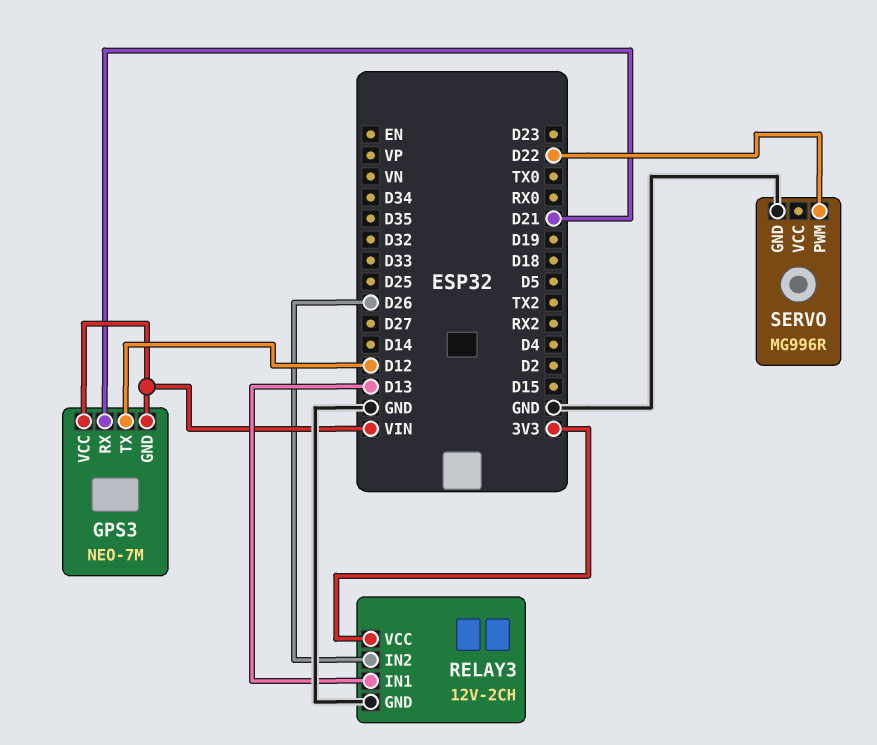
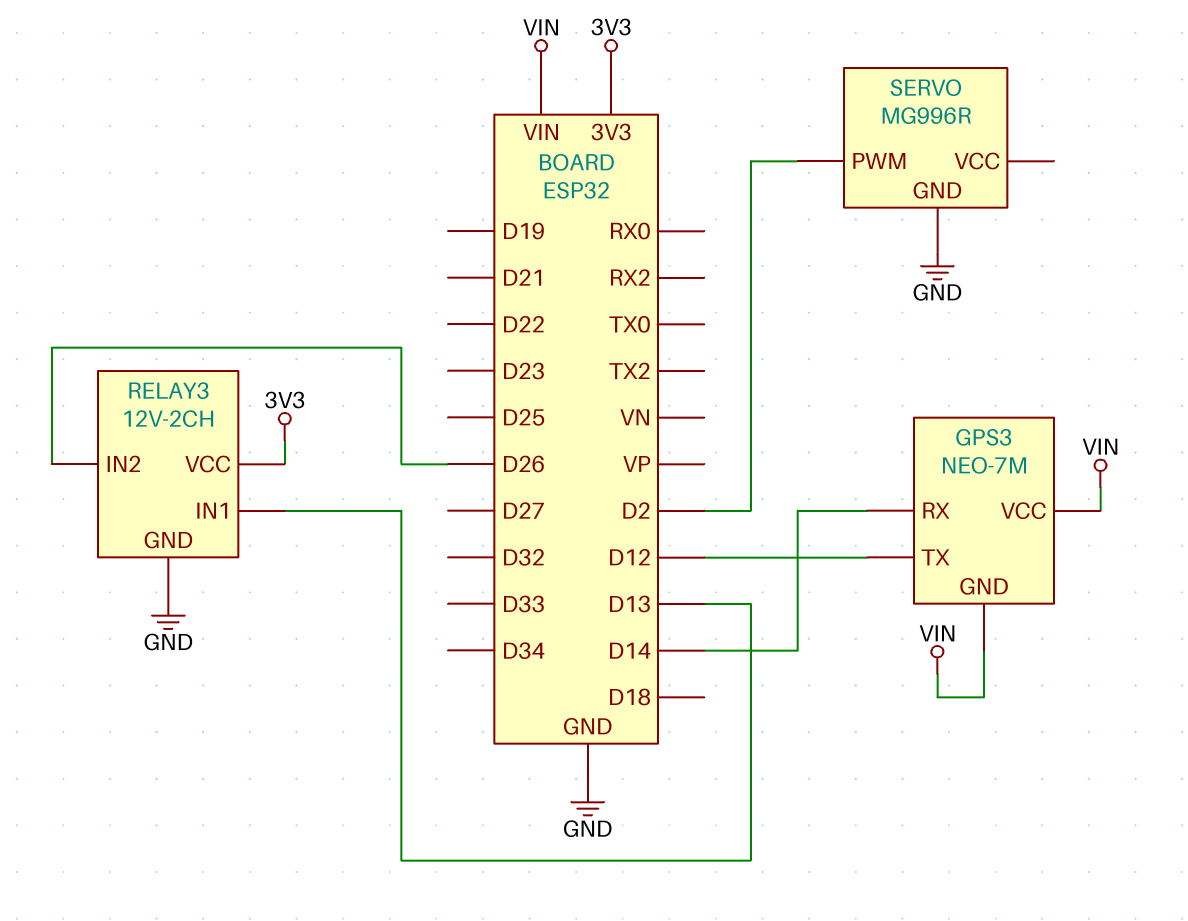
GPS3 pin RX: D21 -> D14
SERVO pin PWM: D22 -> D2

